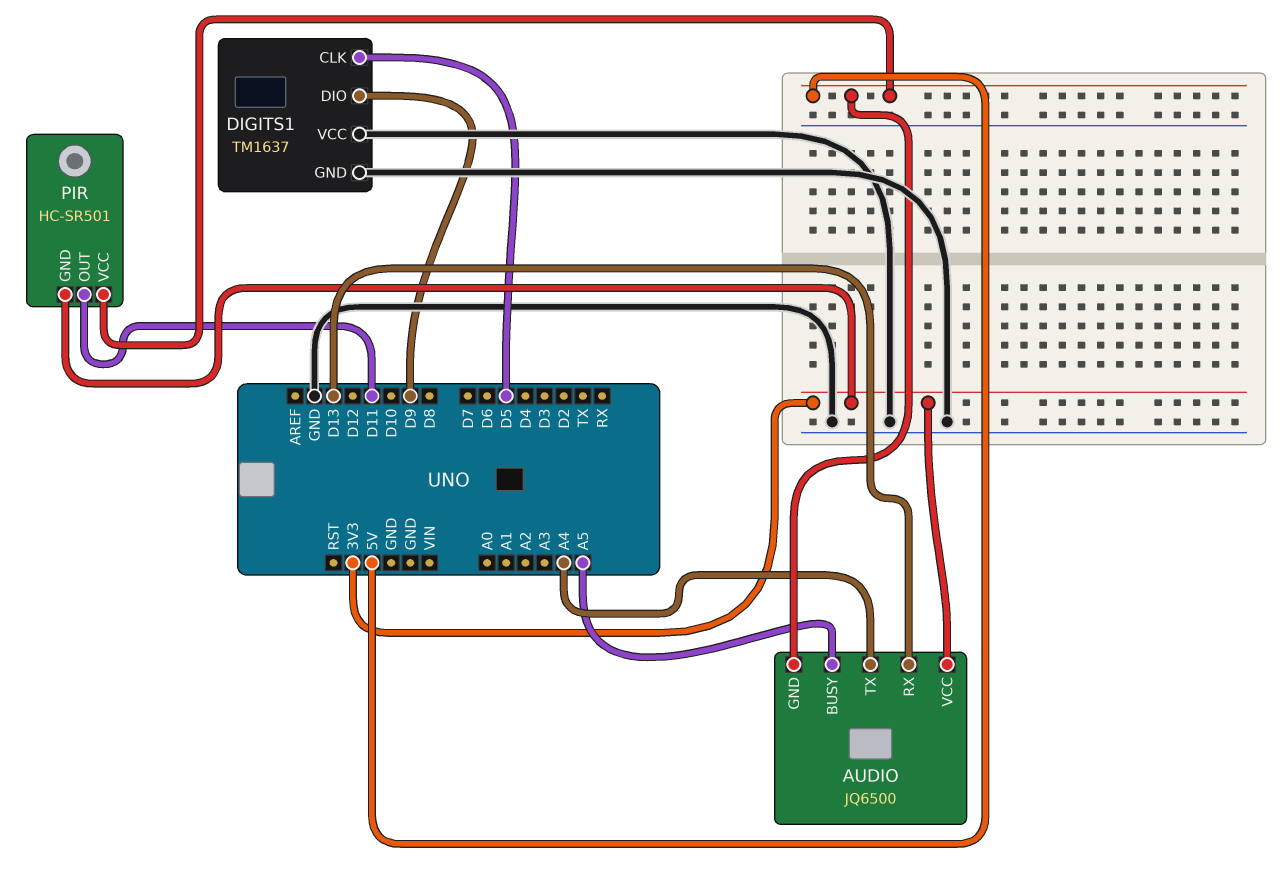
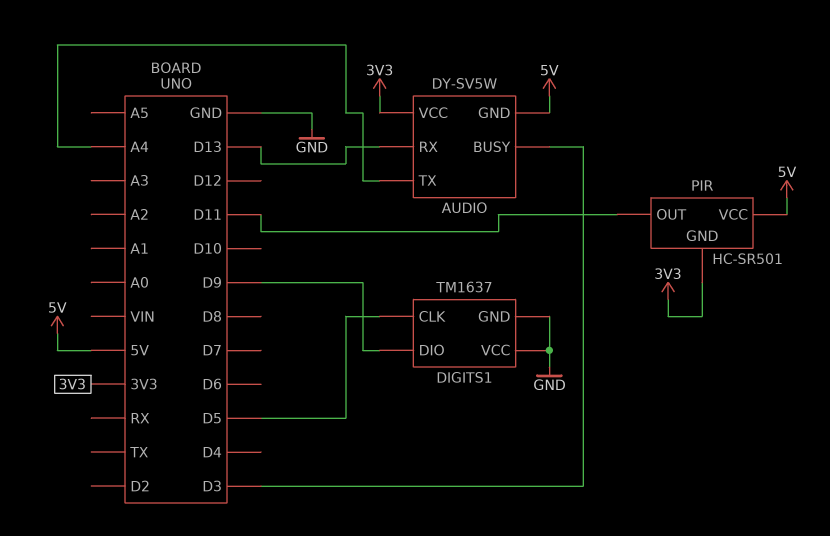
AUDIO: JQ6500 -> DY-SV5W
AUDIO pin BUSY: A5 -> D3

